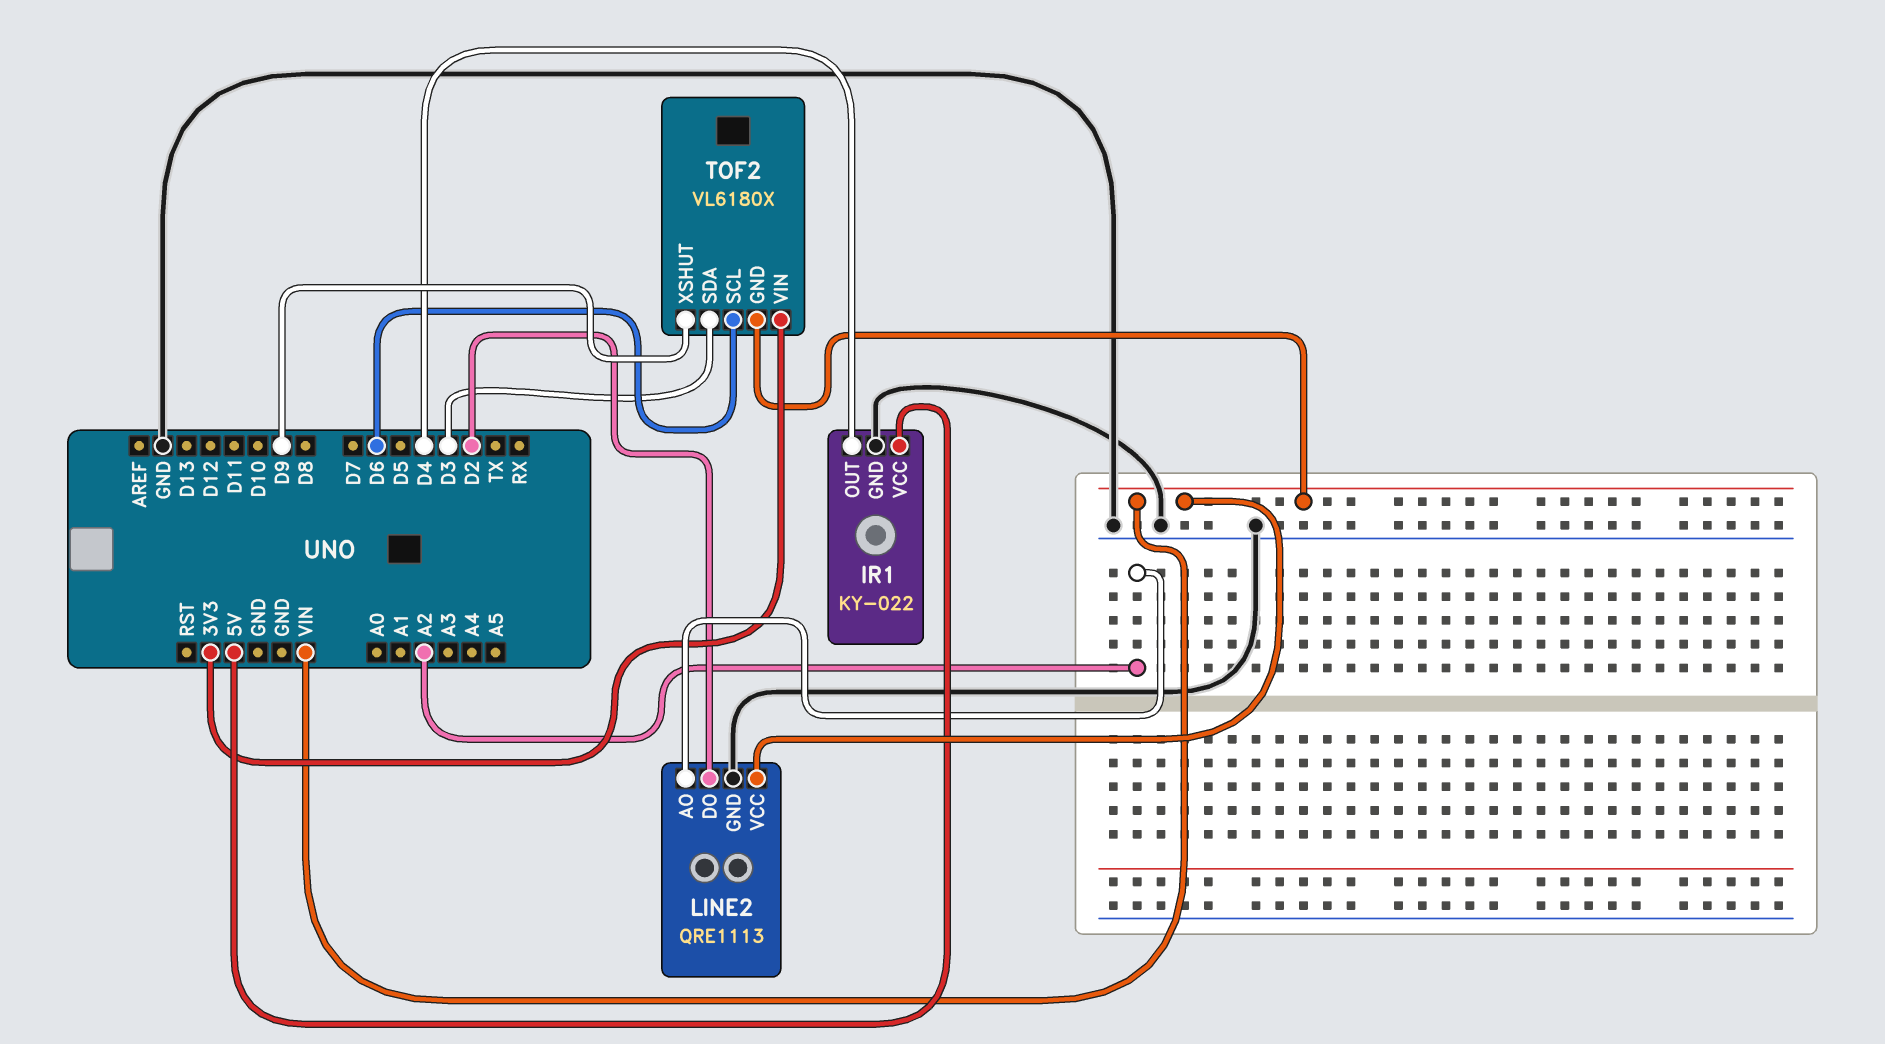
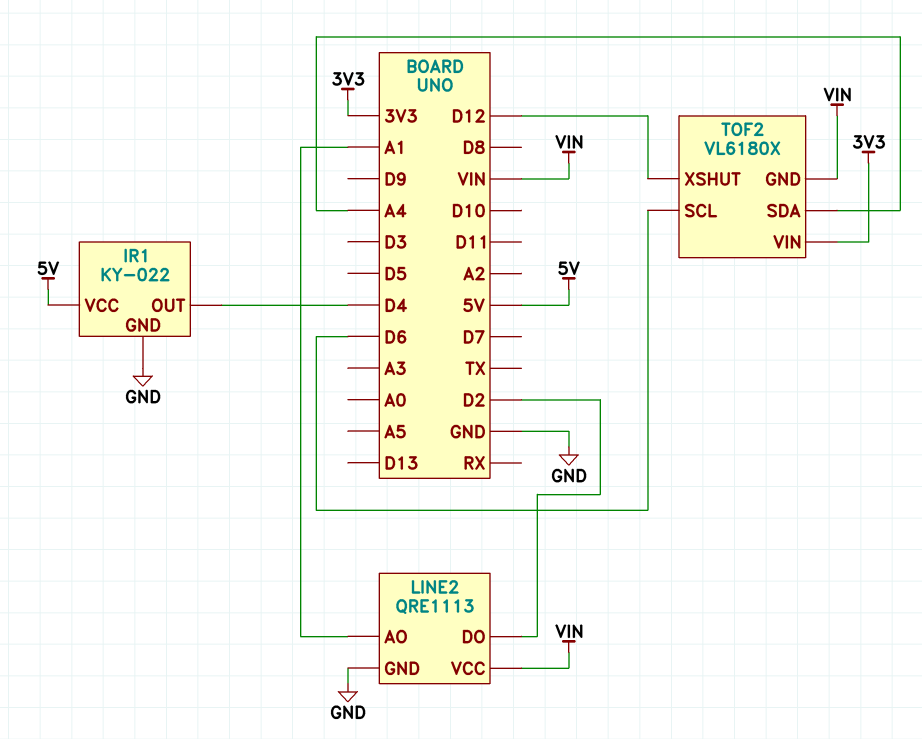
LINE2 pin AO: A2 -> A1
TOF2 pin SDA: D3 -> A4
TOF2 pin XSHUT: D9 -> D12

